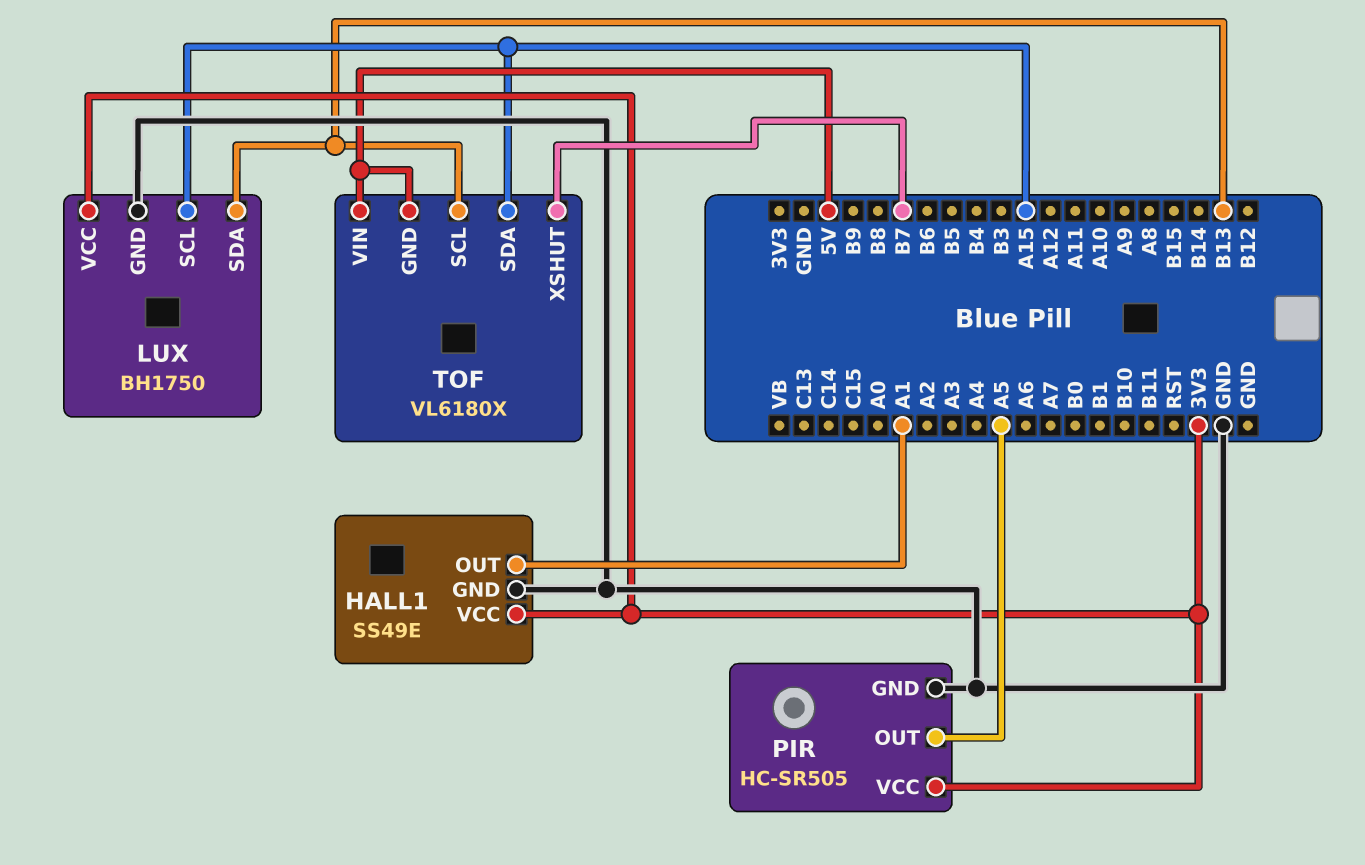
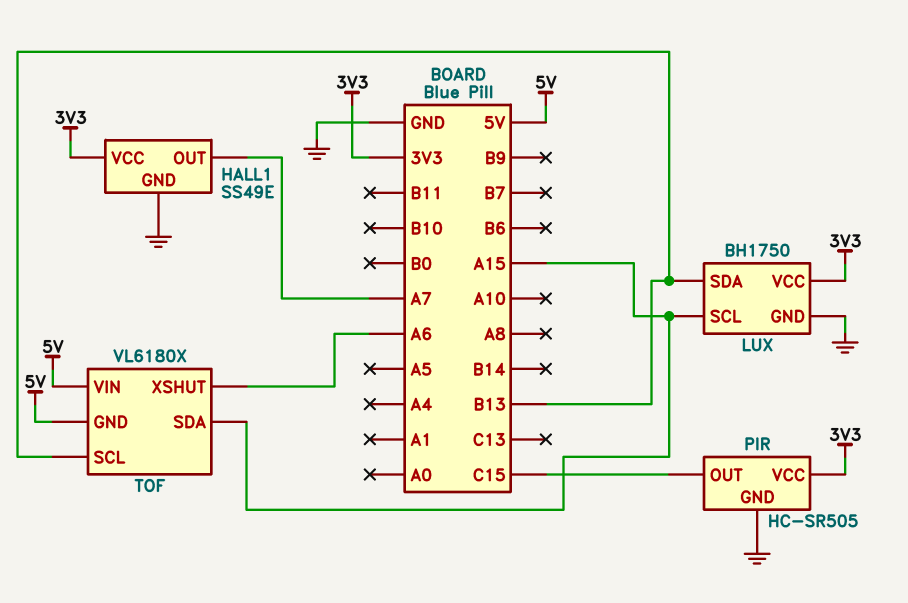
HALL1 pin OUT: A1 -> A7
PIR pin OUT: A5 -> C15
TOF pin XSHUT: B7 -> A6

